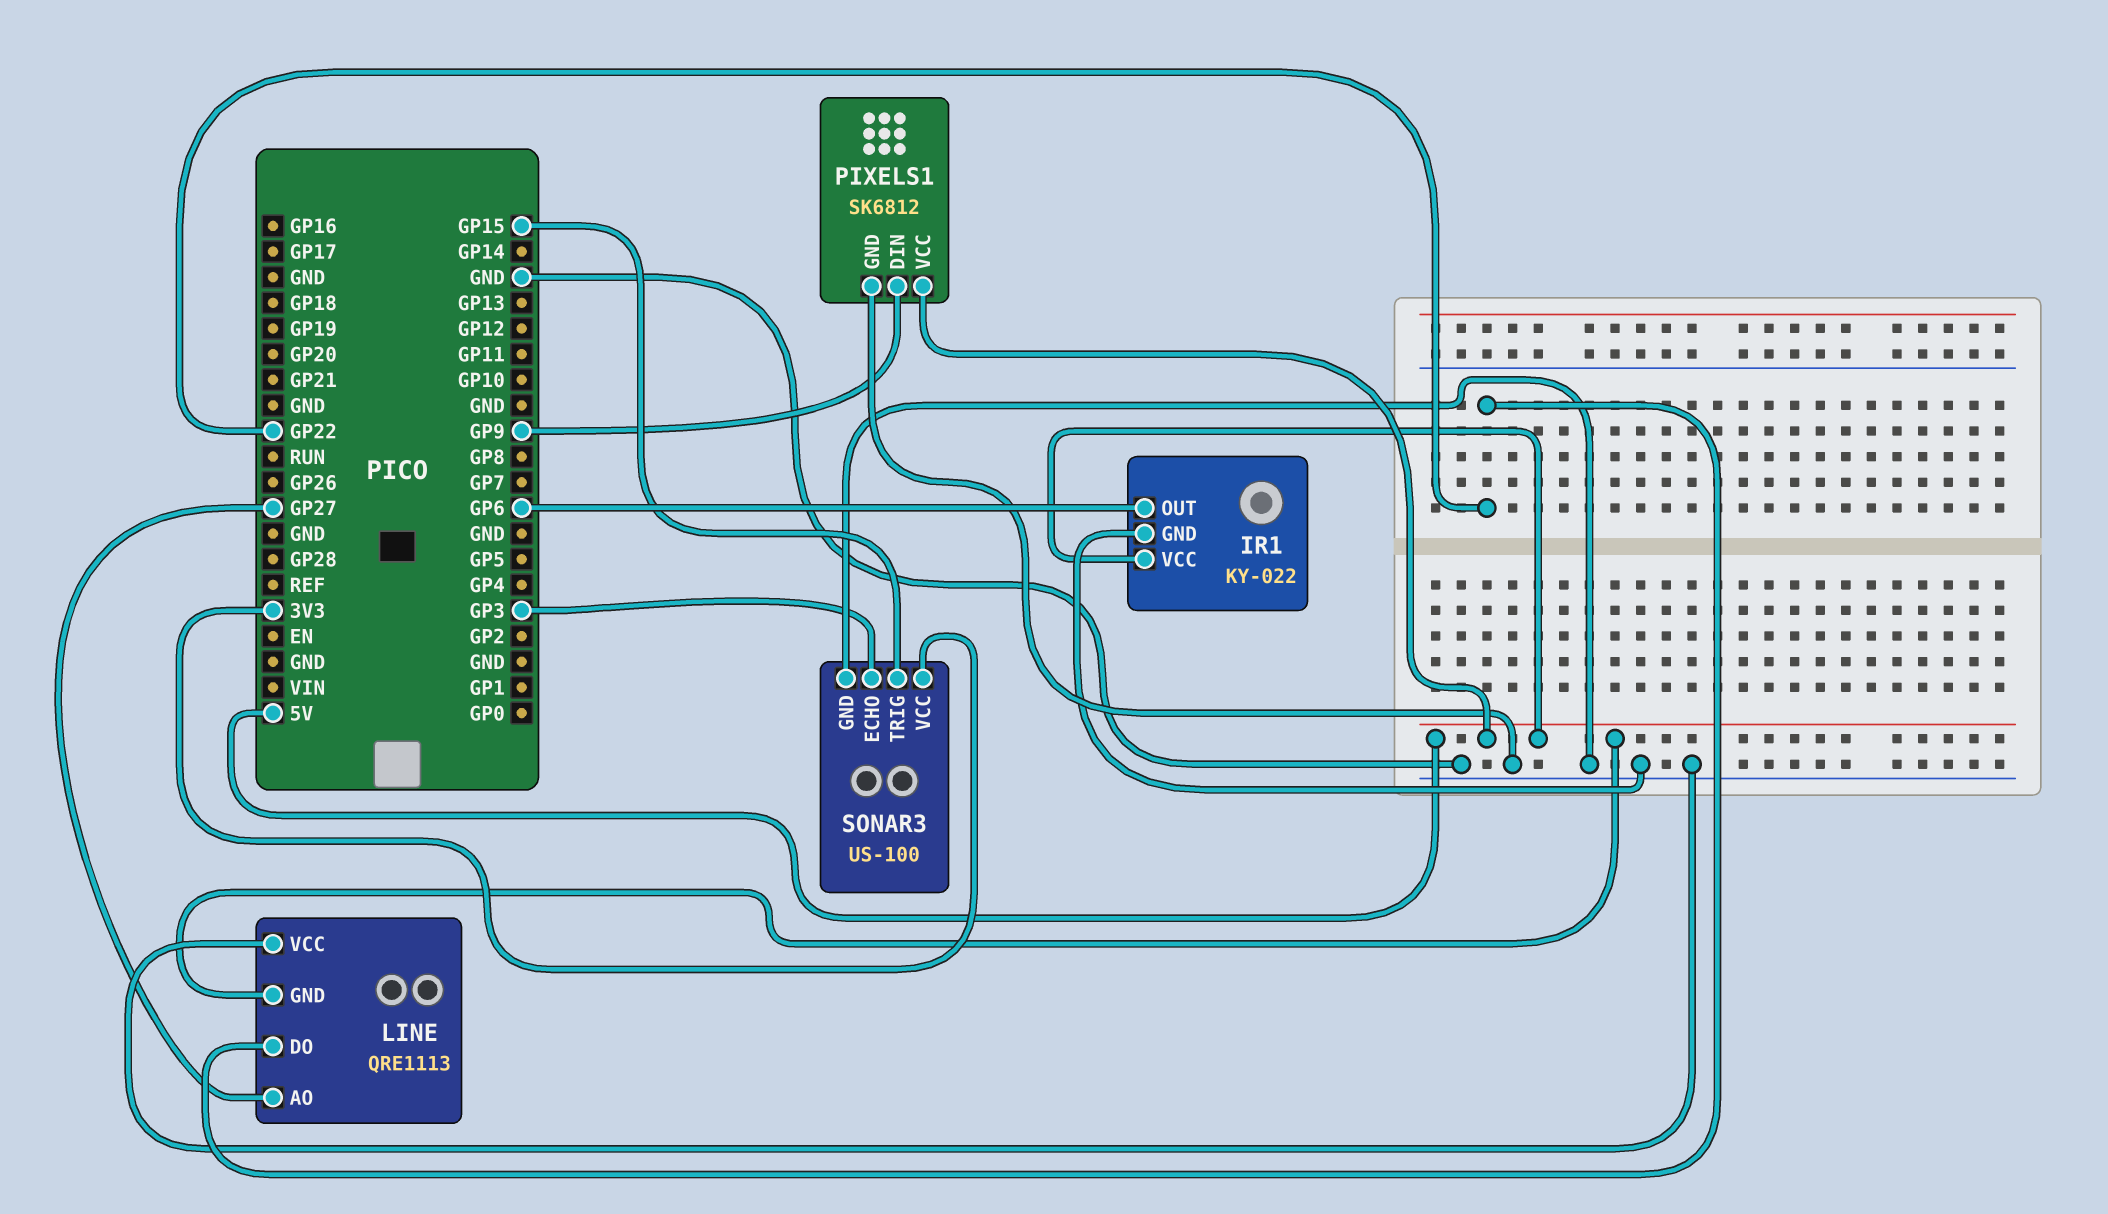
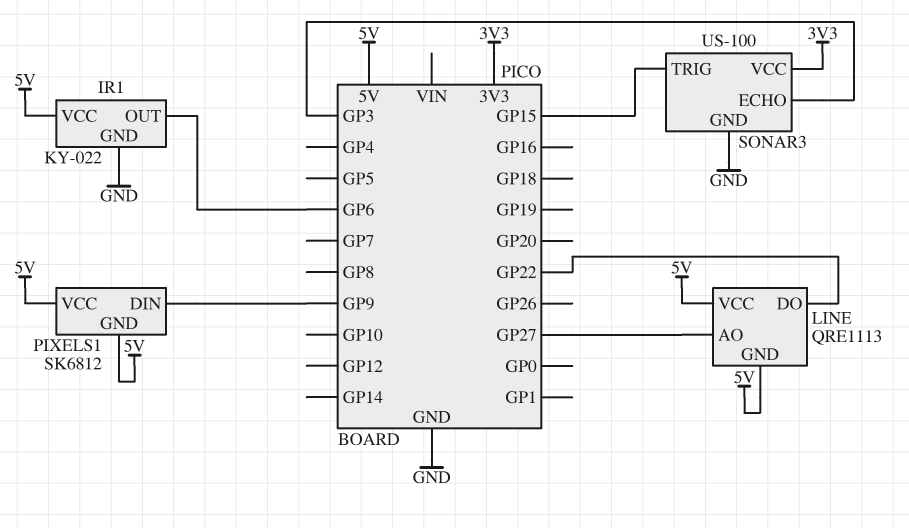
LINE pin VCC: GND -> 5V
PIXELS1 pin GND: GND -> 5V

